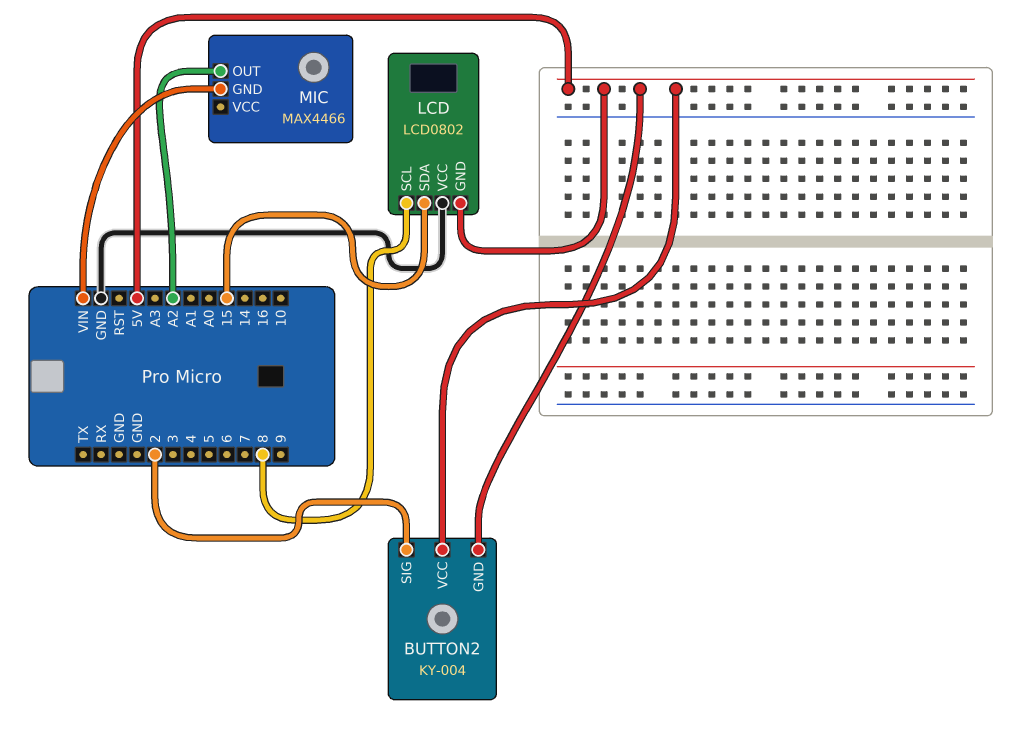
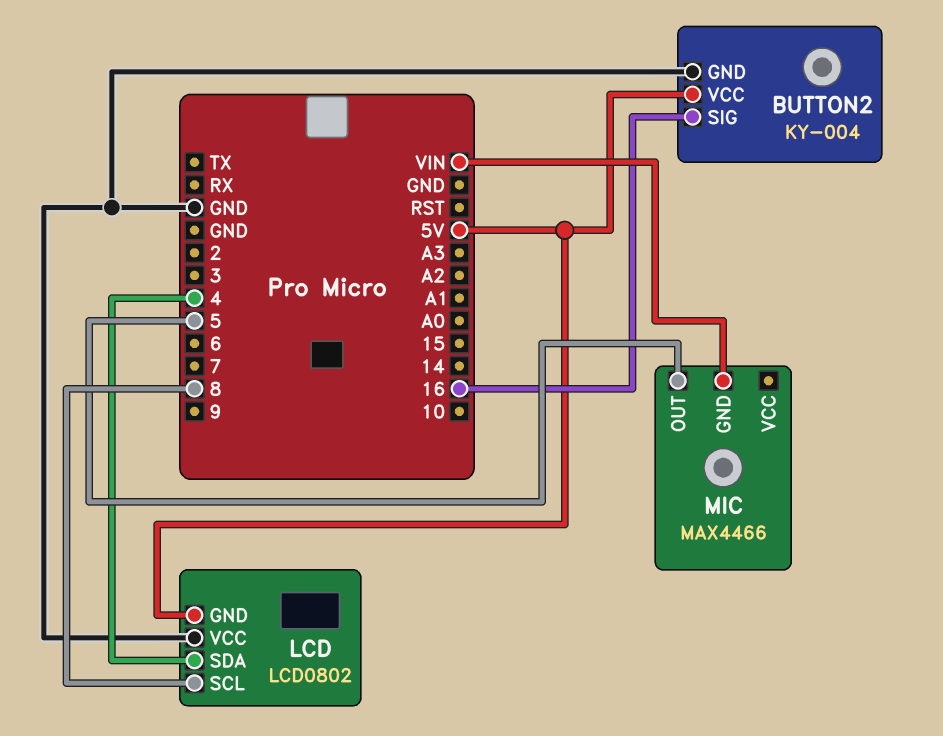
BUTTON2 pin GND: 5V -> GND
BUTTON2 pin SIG: 2 -> 16
LCD pin SDA: 15 -> 4
MIC pin OUT: A2 -> 5

